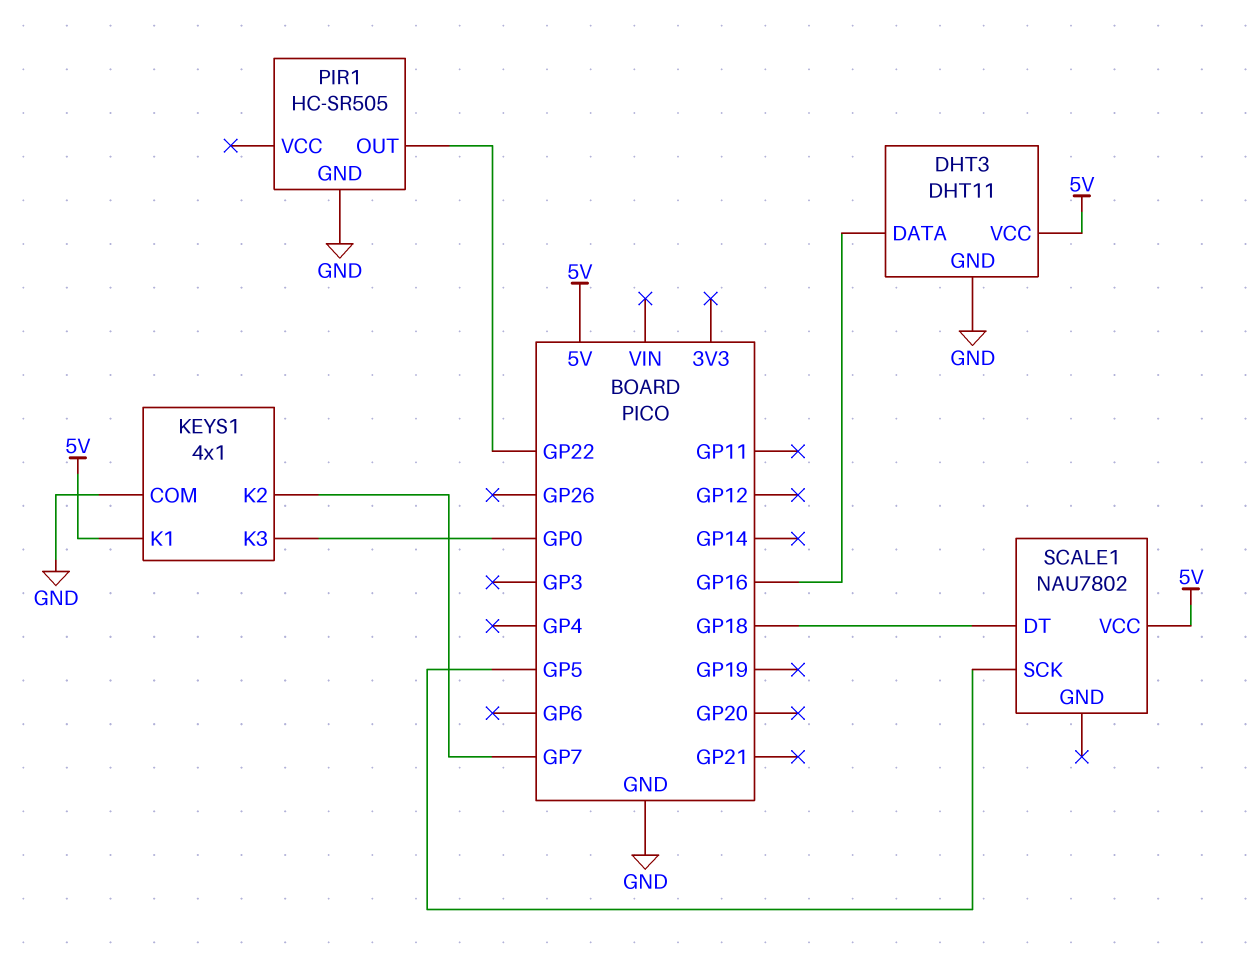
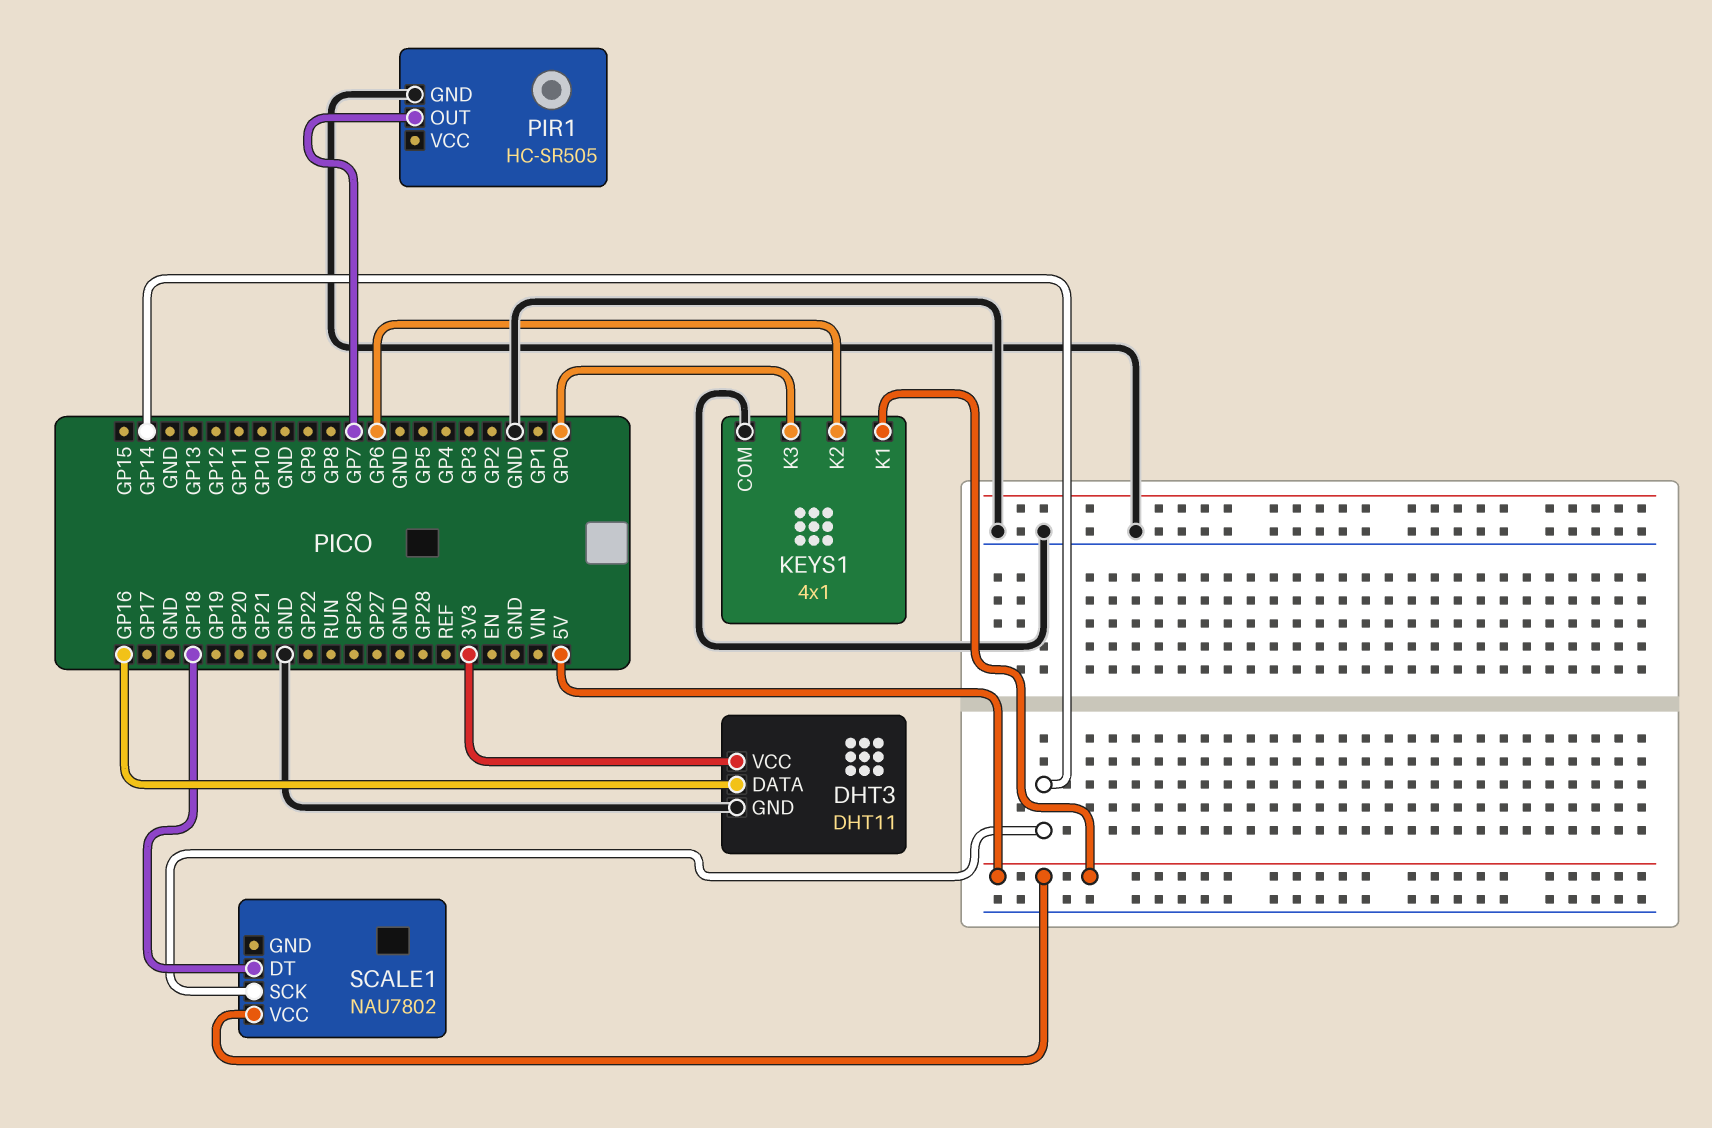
DHT3 pin VCC: 5V -> 3V3
KEYS1 pin K2: GP7 -> GP6
PIR1 pin OUT: GP22 -> GP7
SCALE1 pin SCK: GP5 -> GP14

